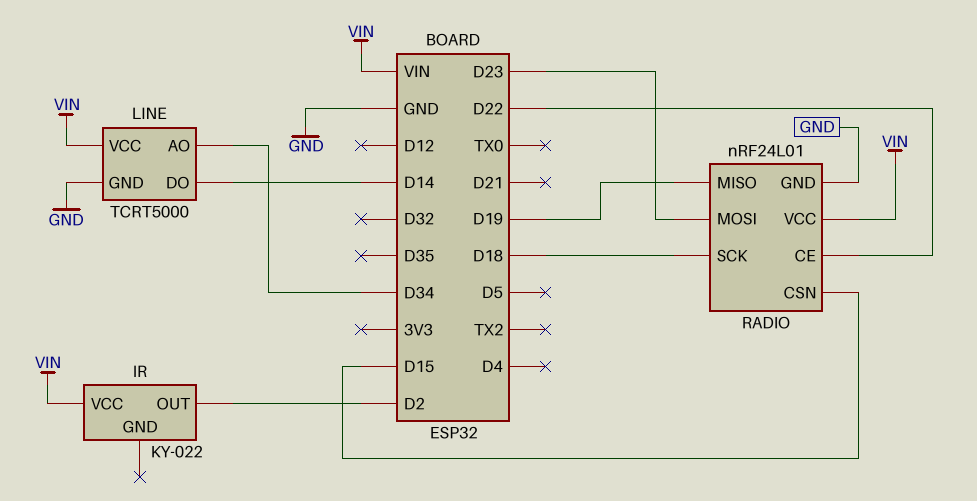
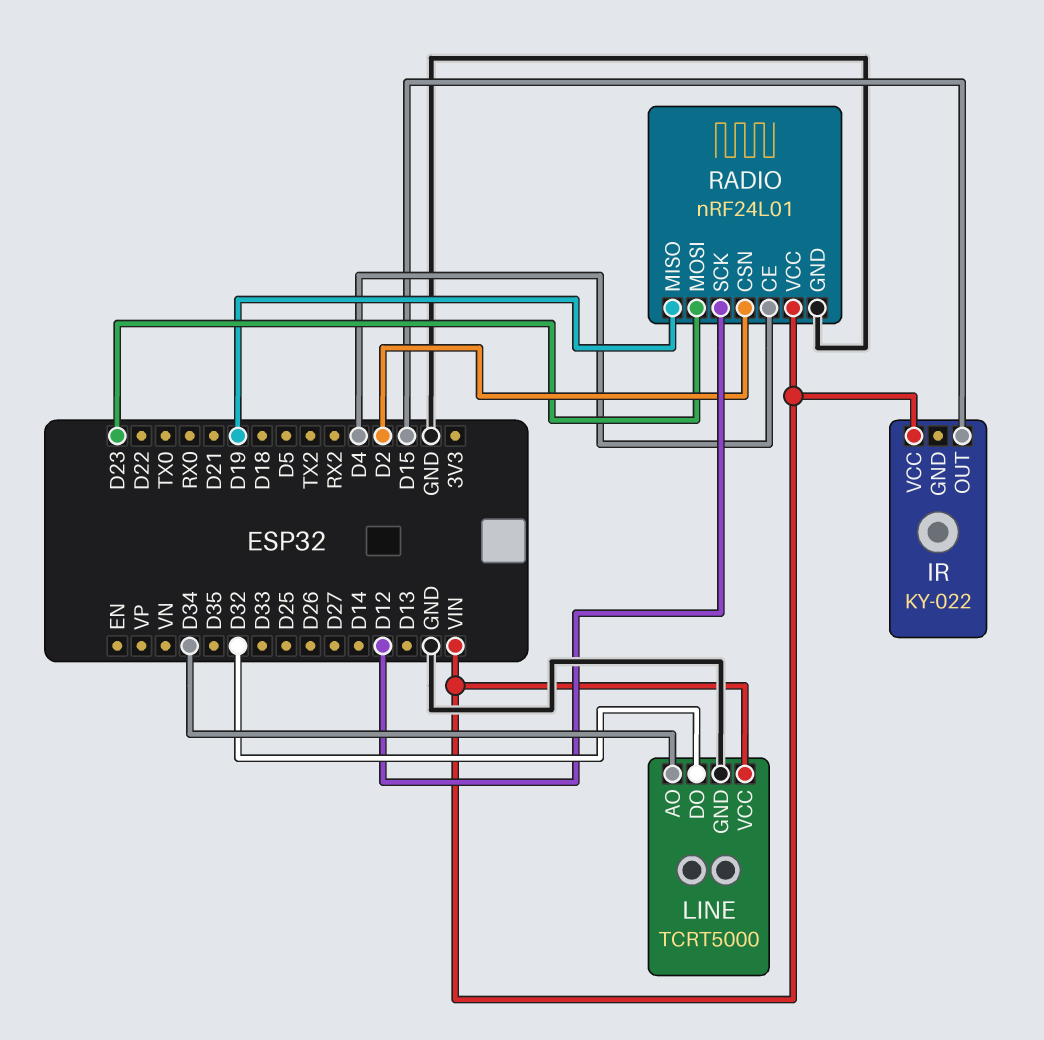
IR pin OUT: D2 -> D15
LINE pin DO: D14 -> D32
RADIO pin CE: D22 -> D4
RADIO pin CSN: D15 -> D2
RADIO pin SCK: D18 -> D12

